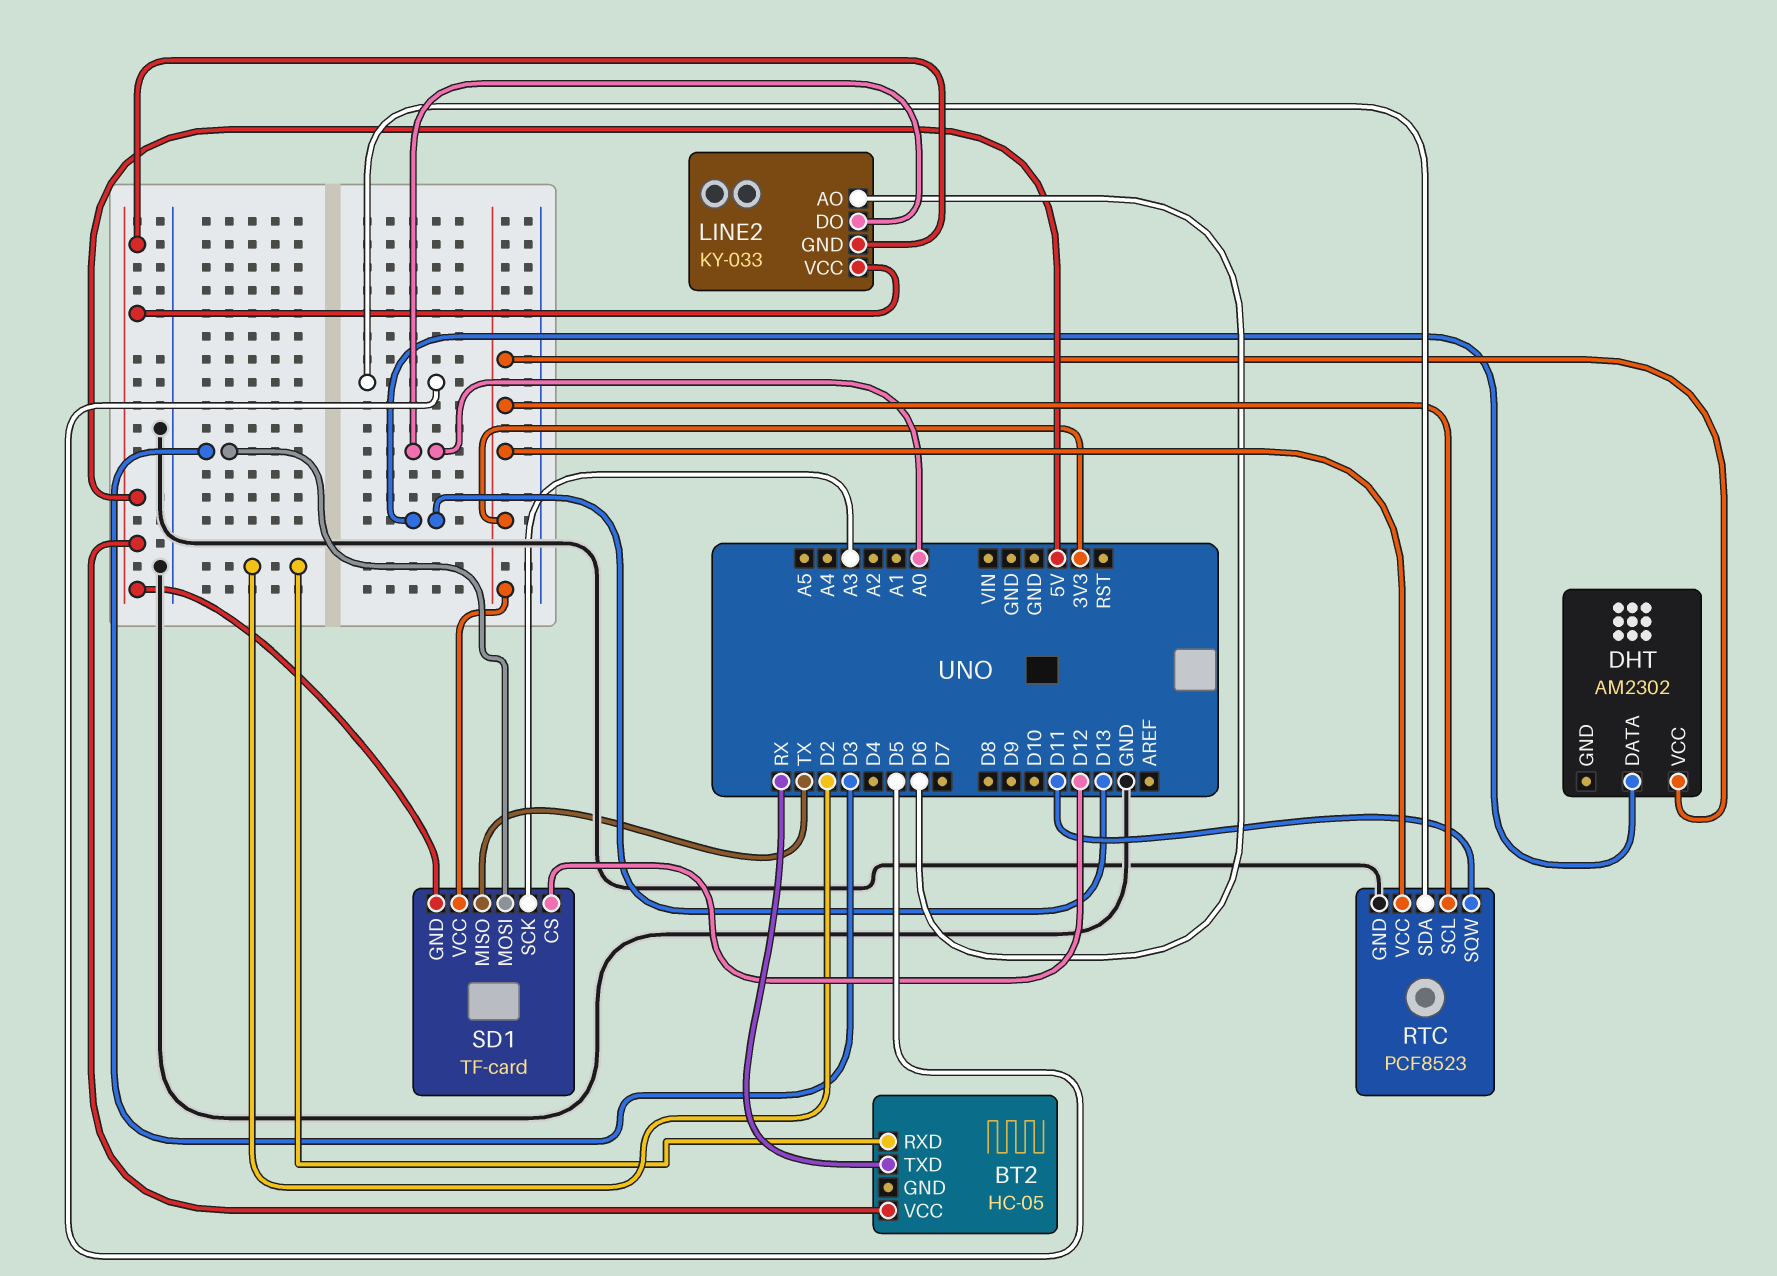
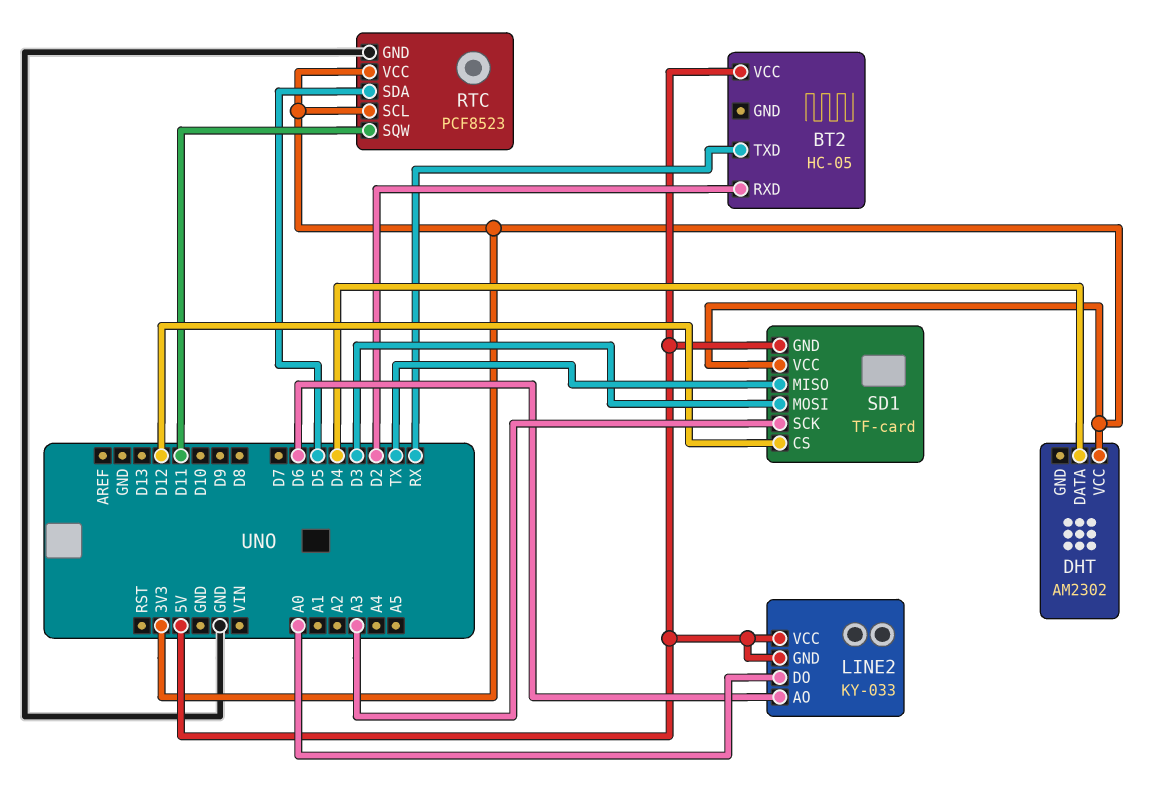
DHT pin DATA: D13 -> D4

